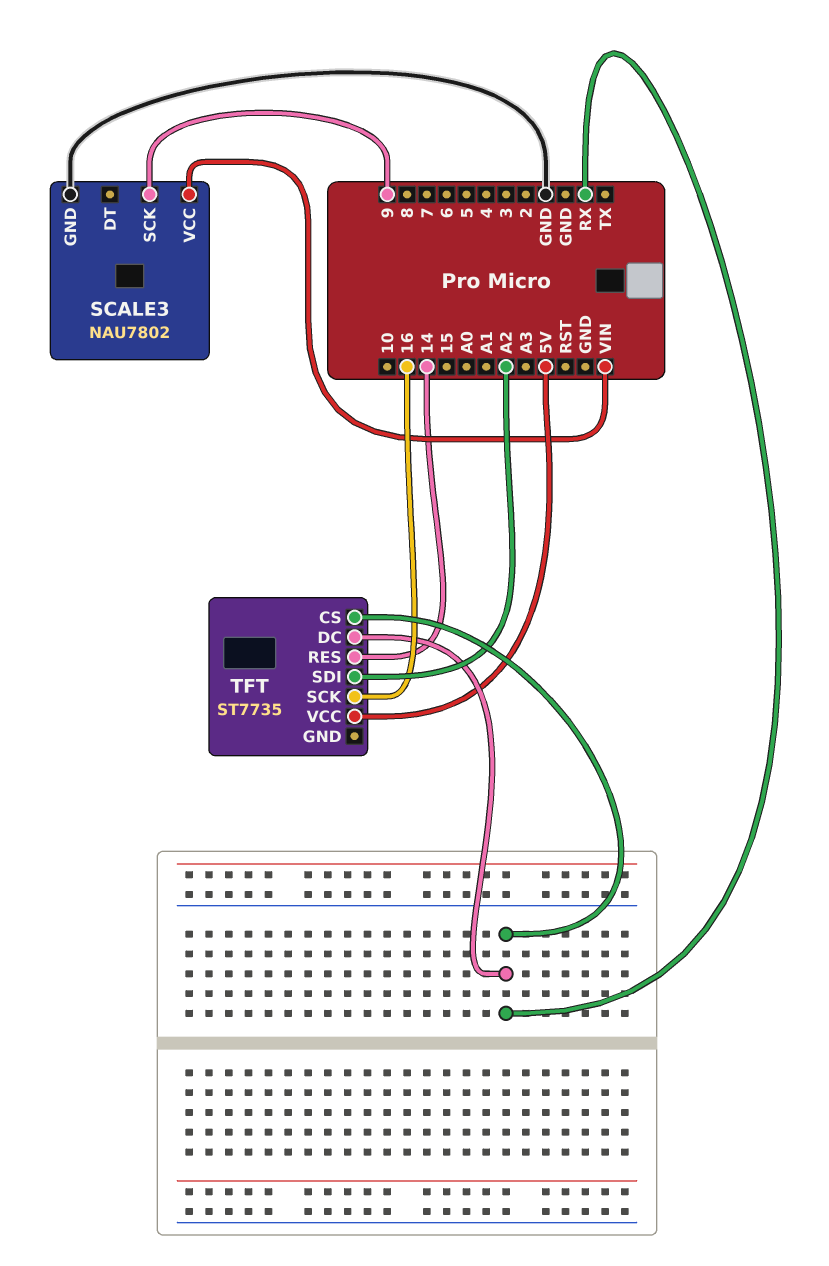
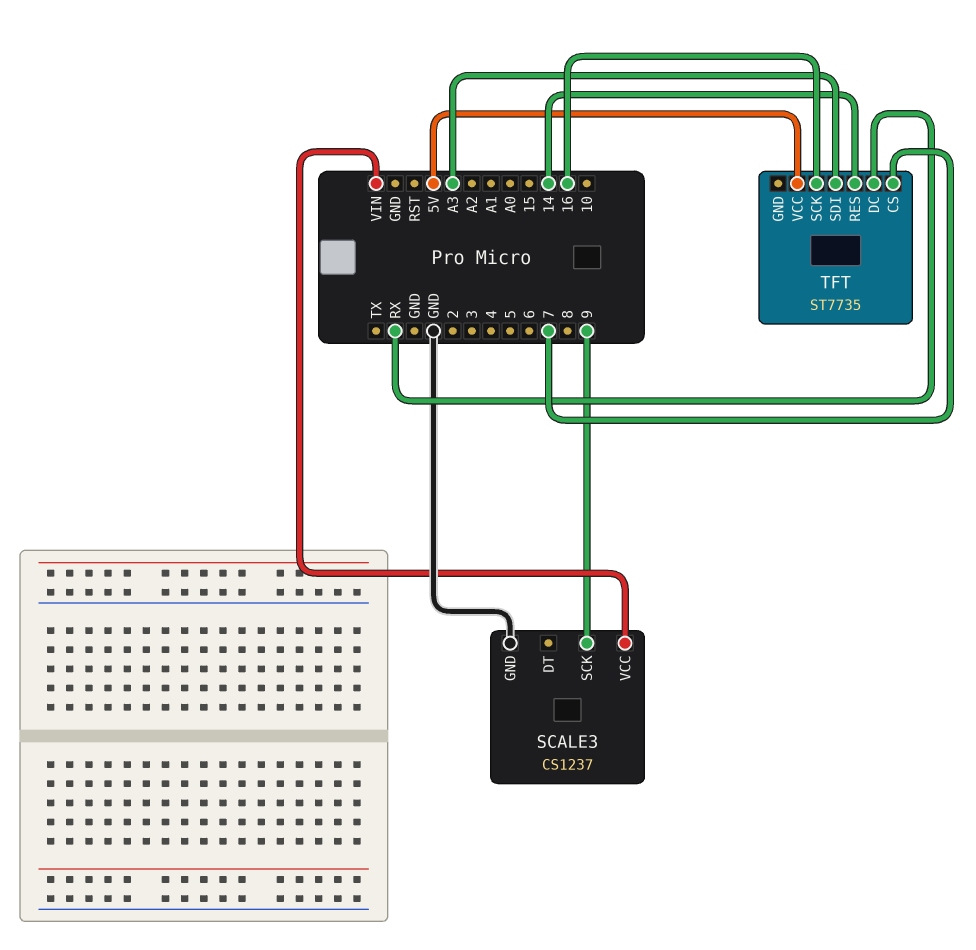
SCALE3: NAU7802 -> CS1237
TFT pin CS: RX -> 7
TFT pin SDI: A2 -> A3

